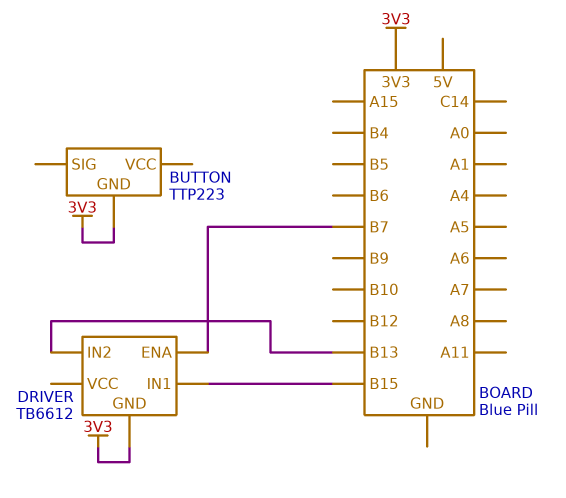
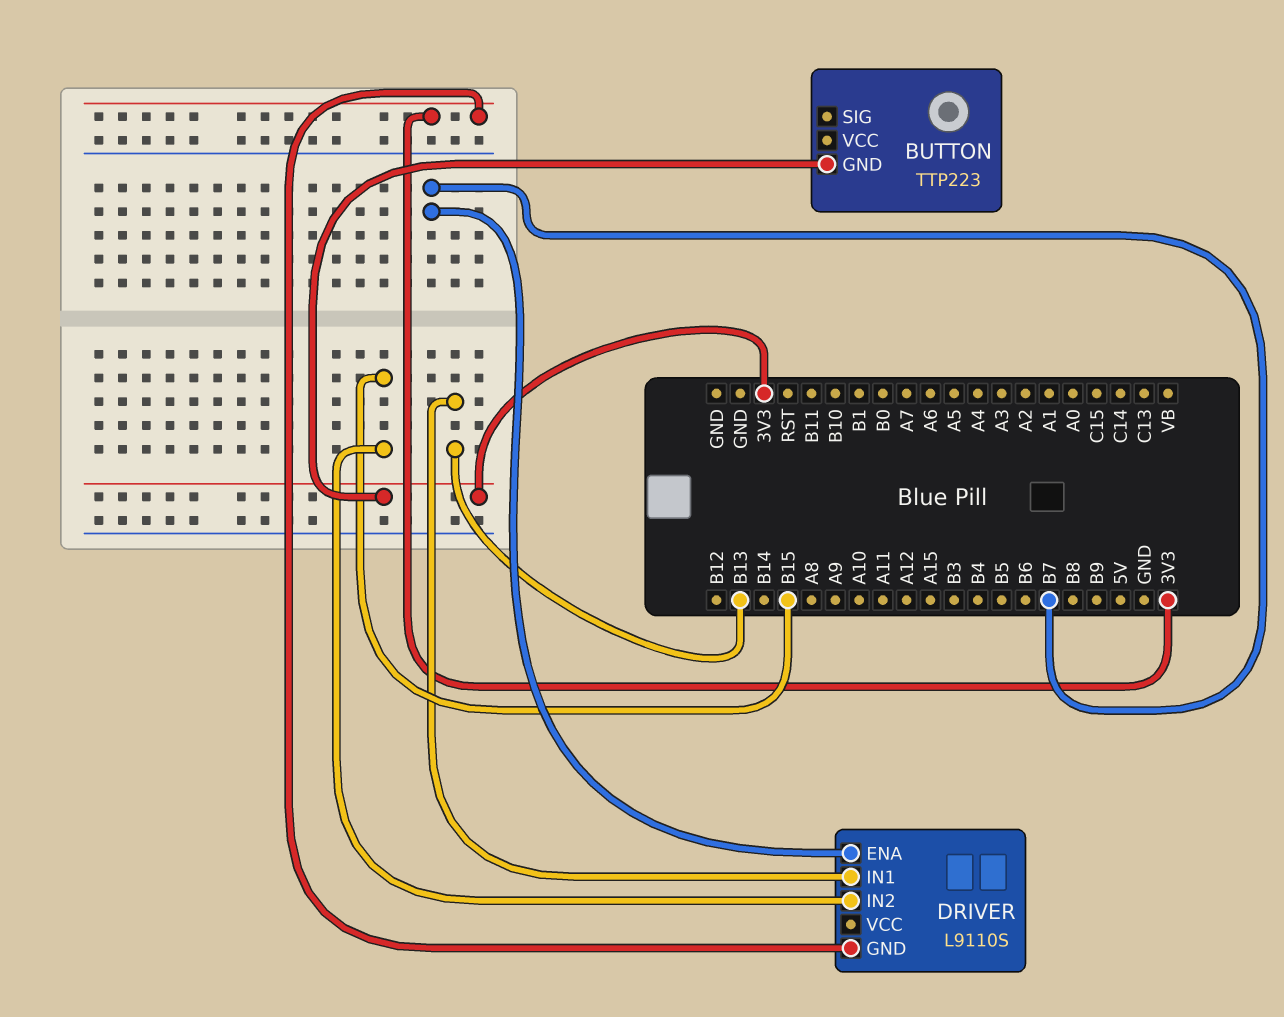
DRIVER: TB6612 -> L9110S
DRIVER pin IN1: B15 -> B13
DRIVER pin IN2: B13 -> B15

